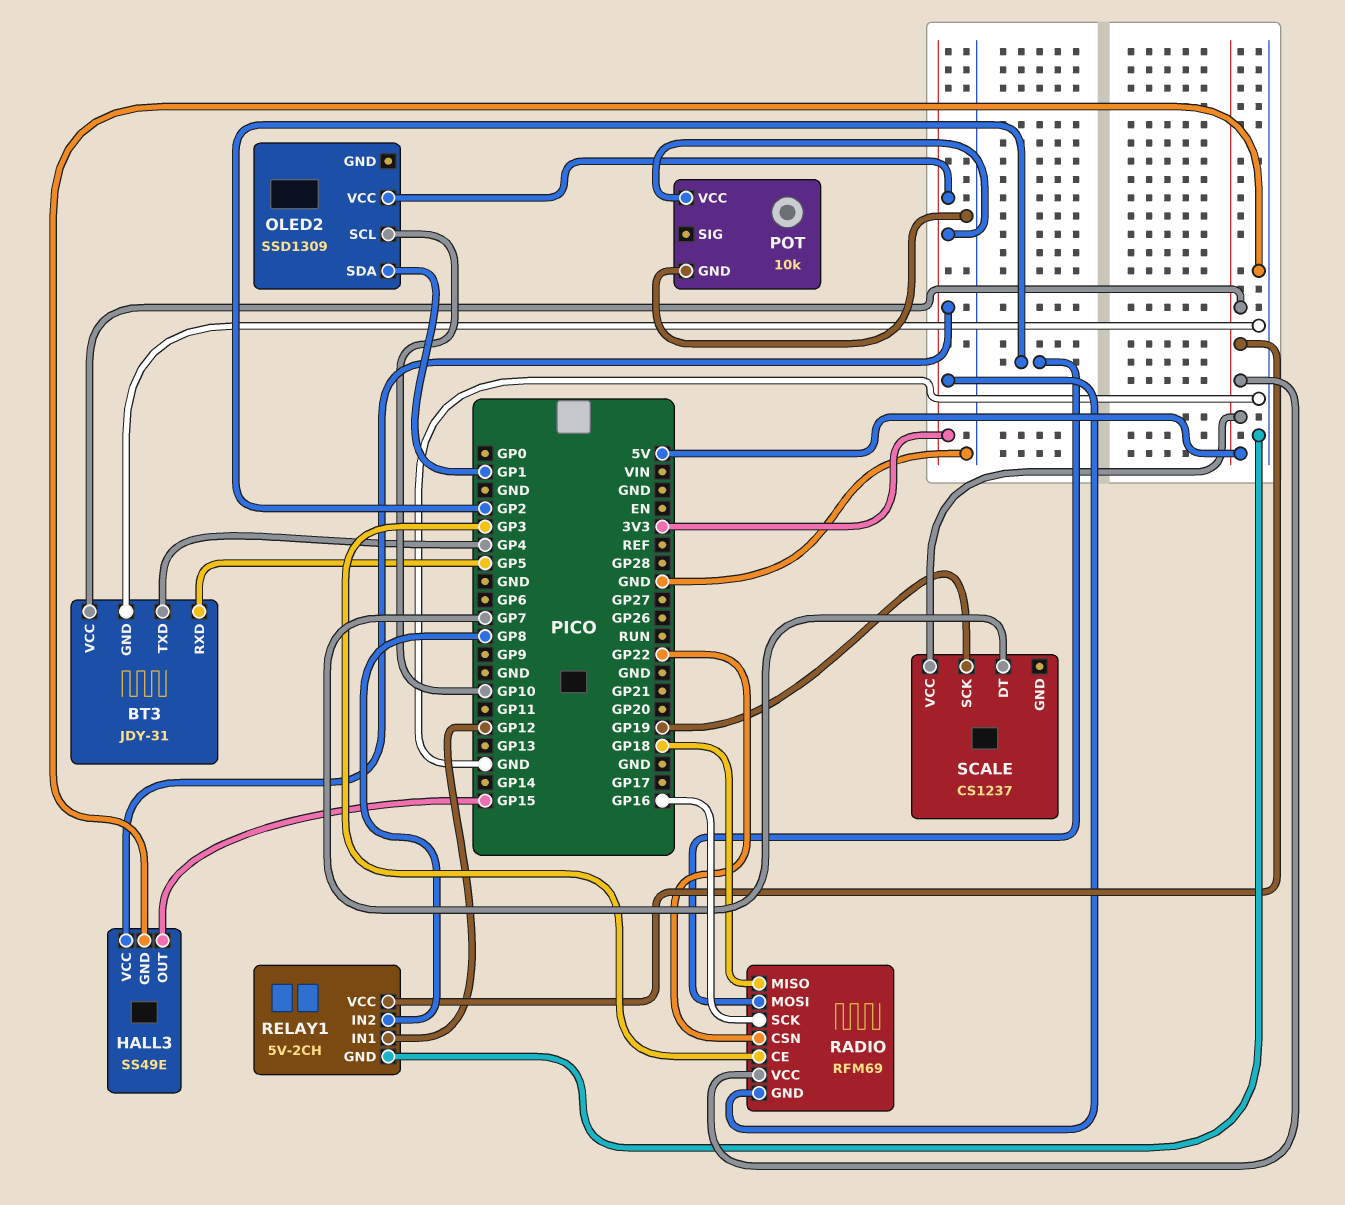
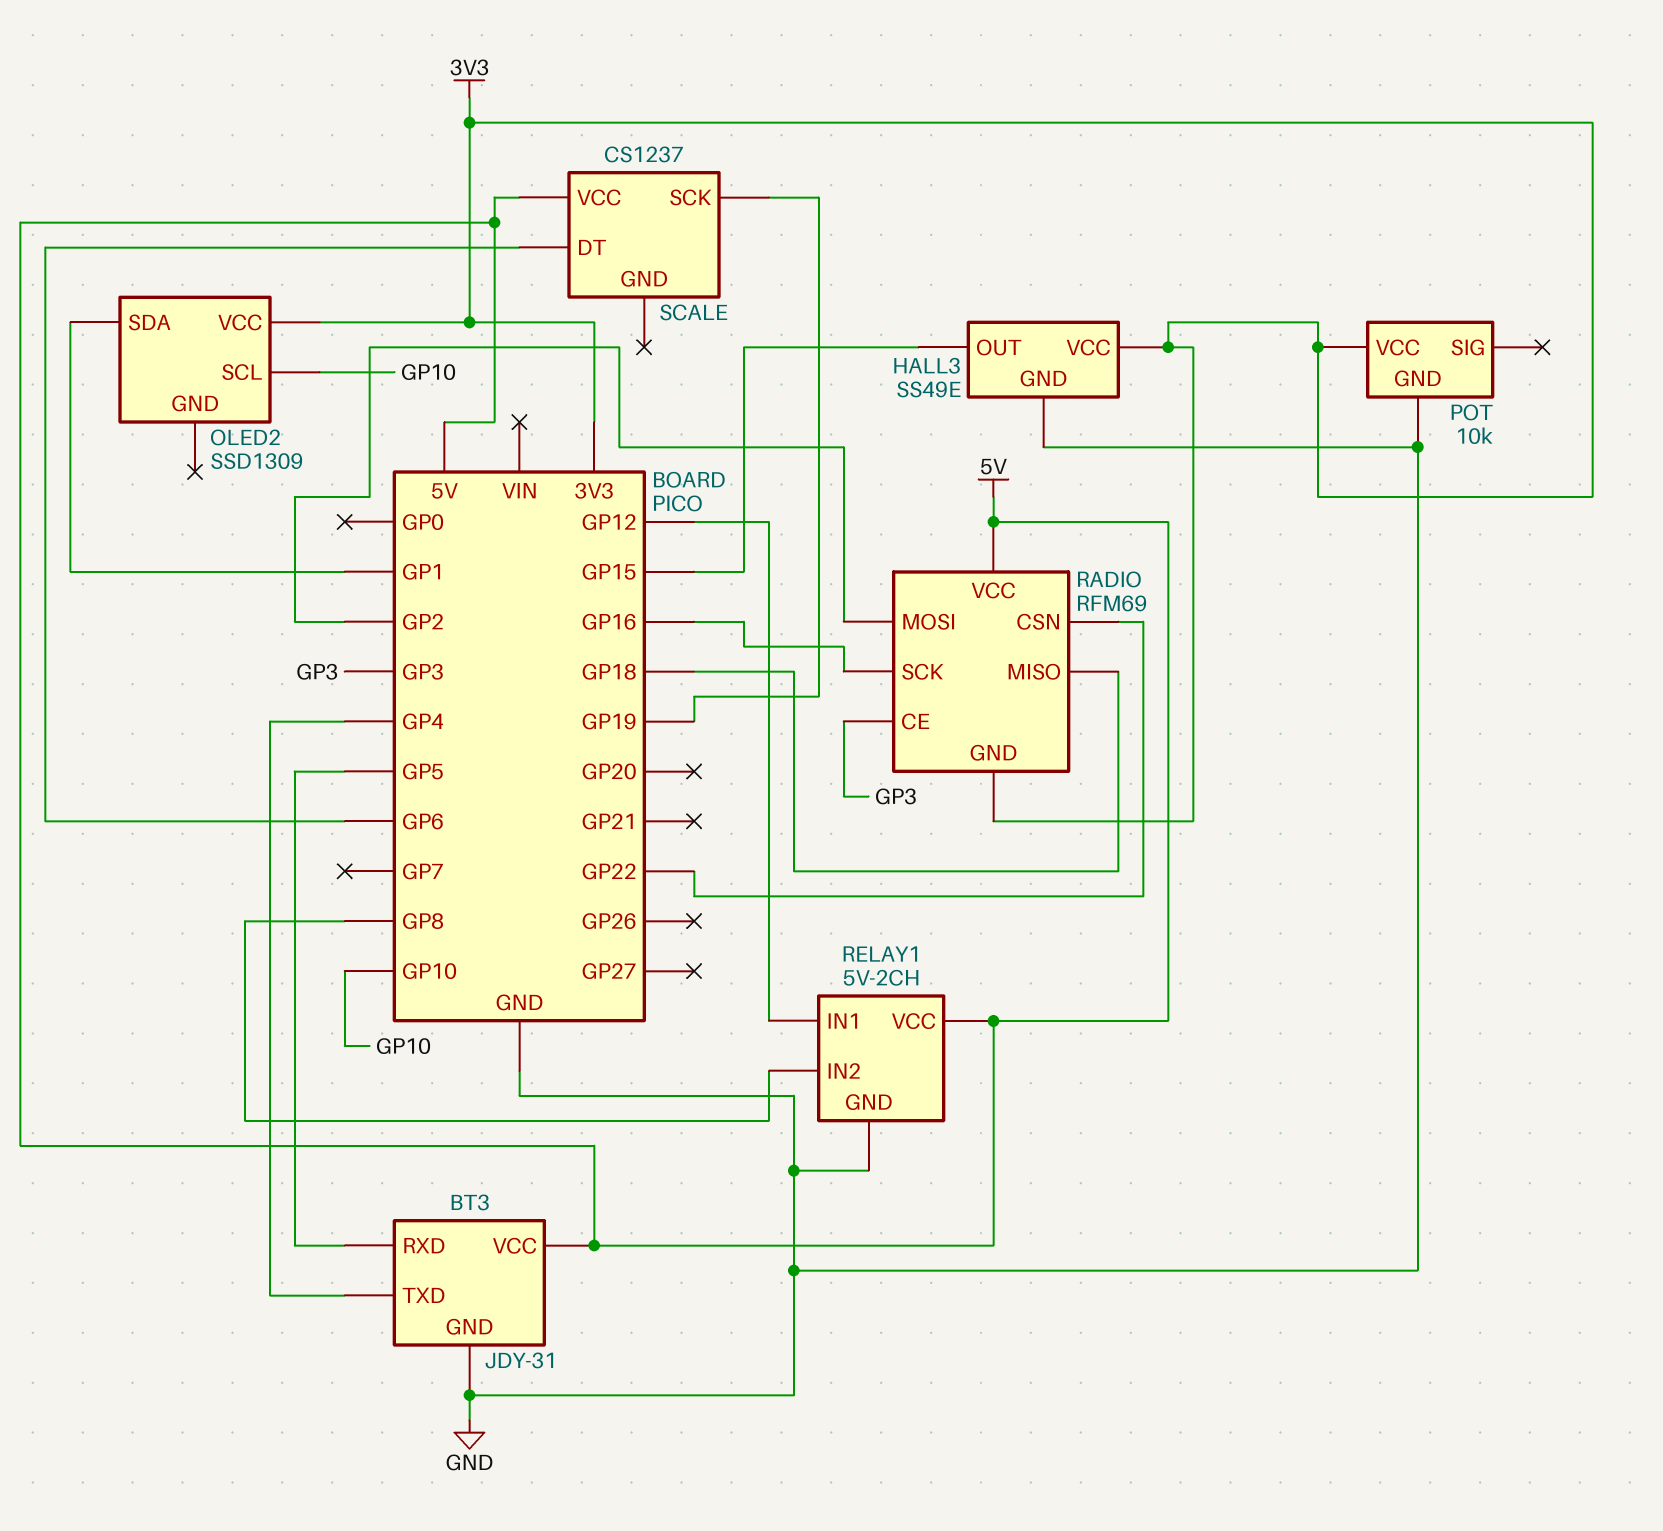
SCALE pin DT: GP7 -> GP6

